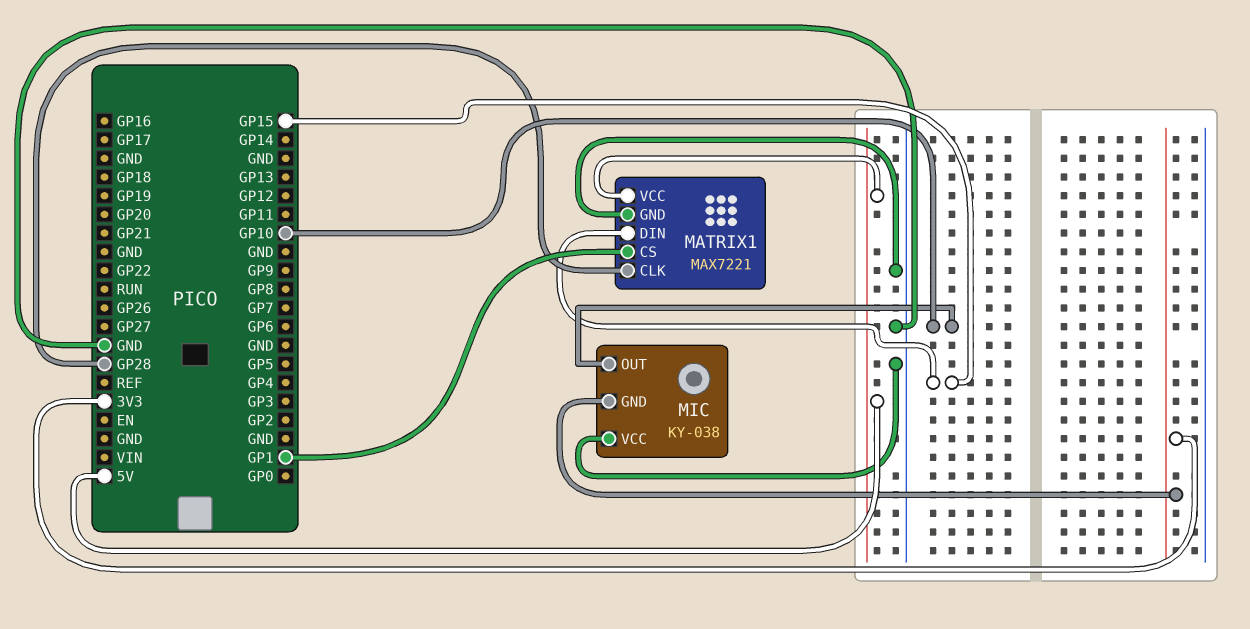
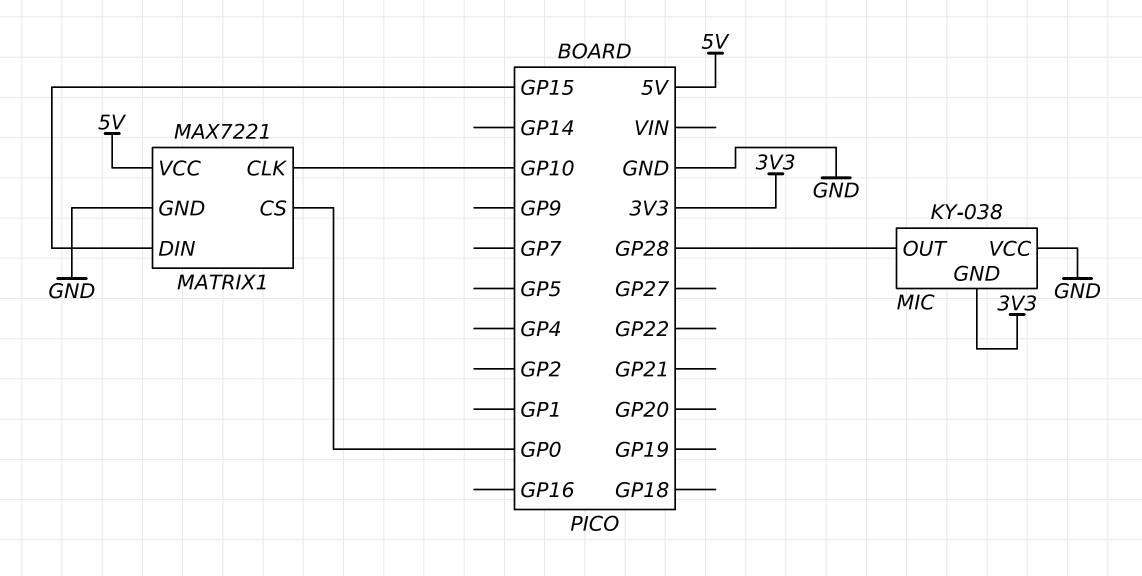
MATRIX1 pin CLK: GP28 -> GP10
MATRIX1 pin CS: GP1 -> GP0
MIC pin OUT: GP10 -> GP28

